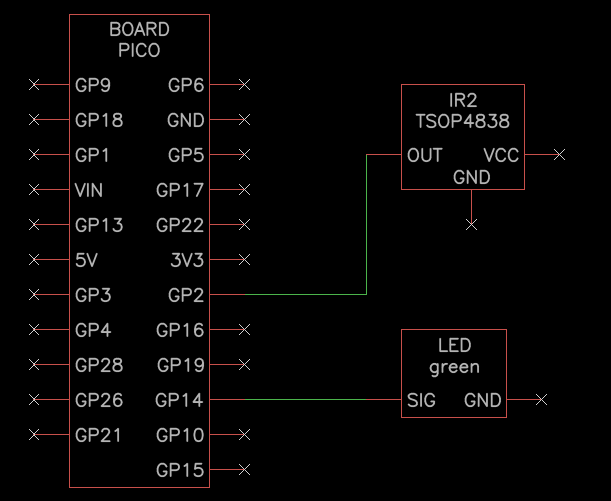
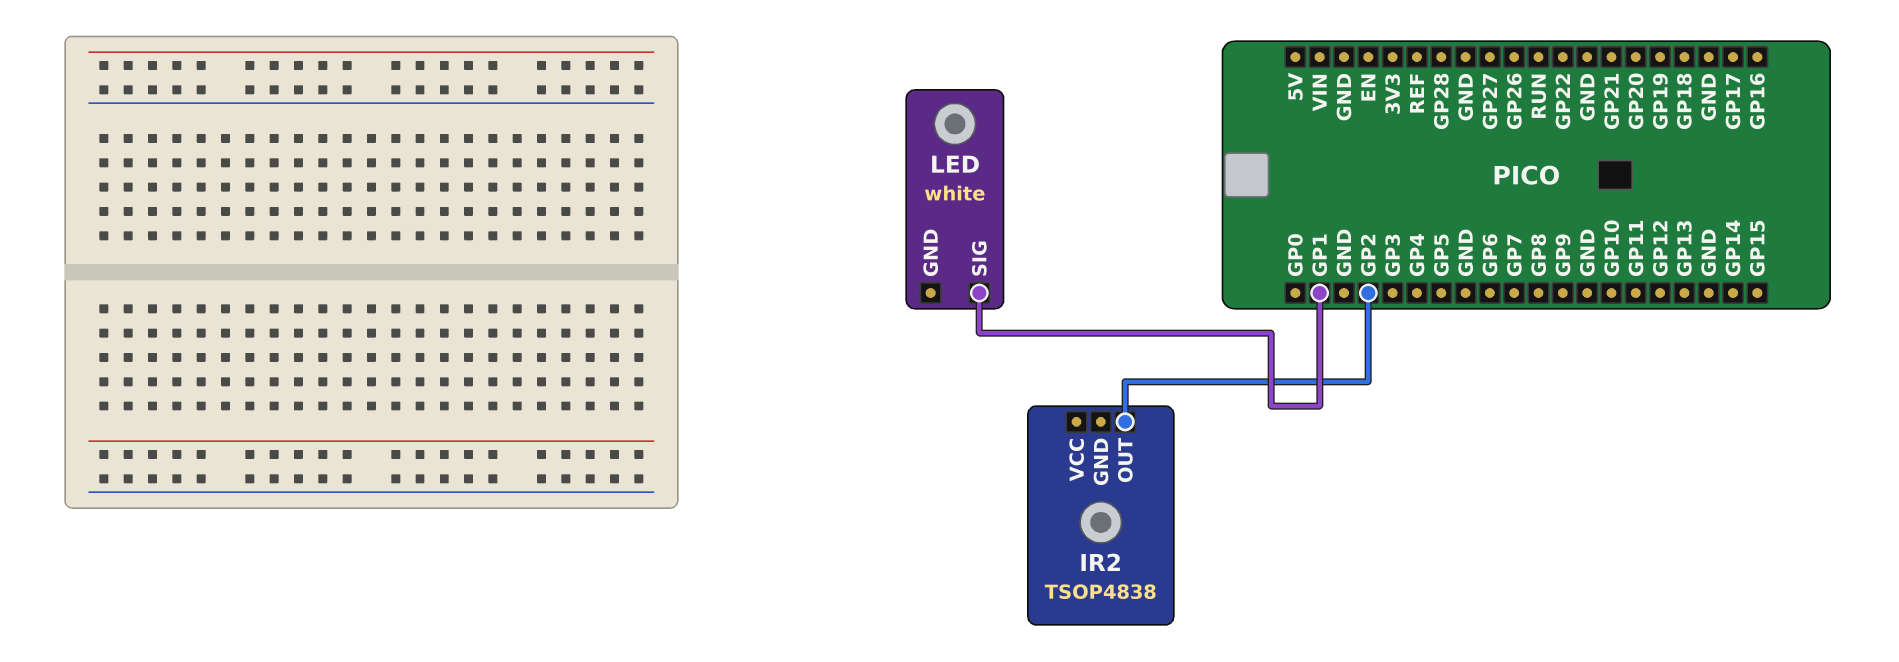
LED: green -> white
LED pin SIG: GP14 -> GP1

